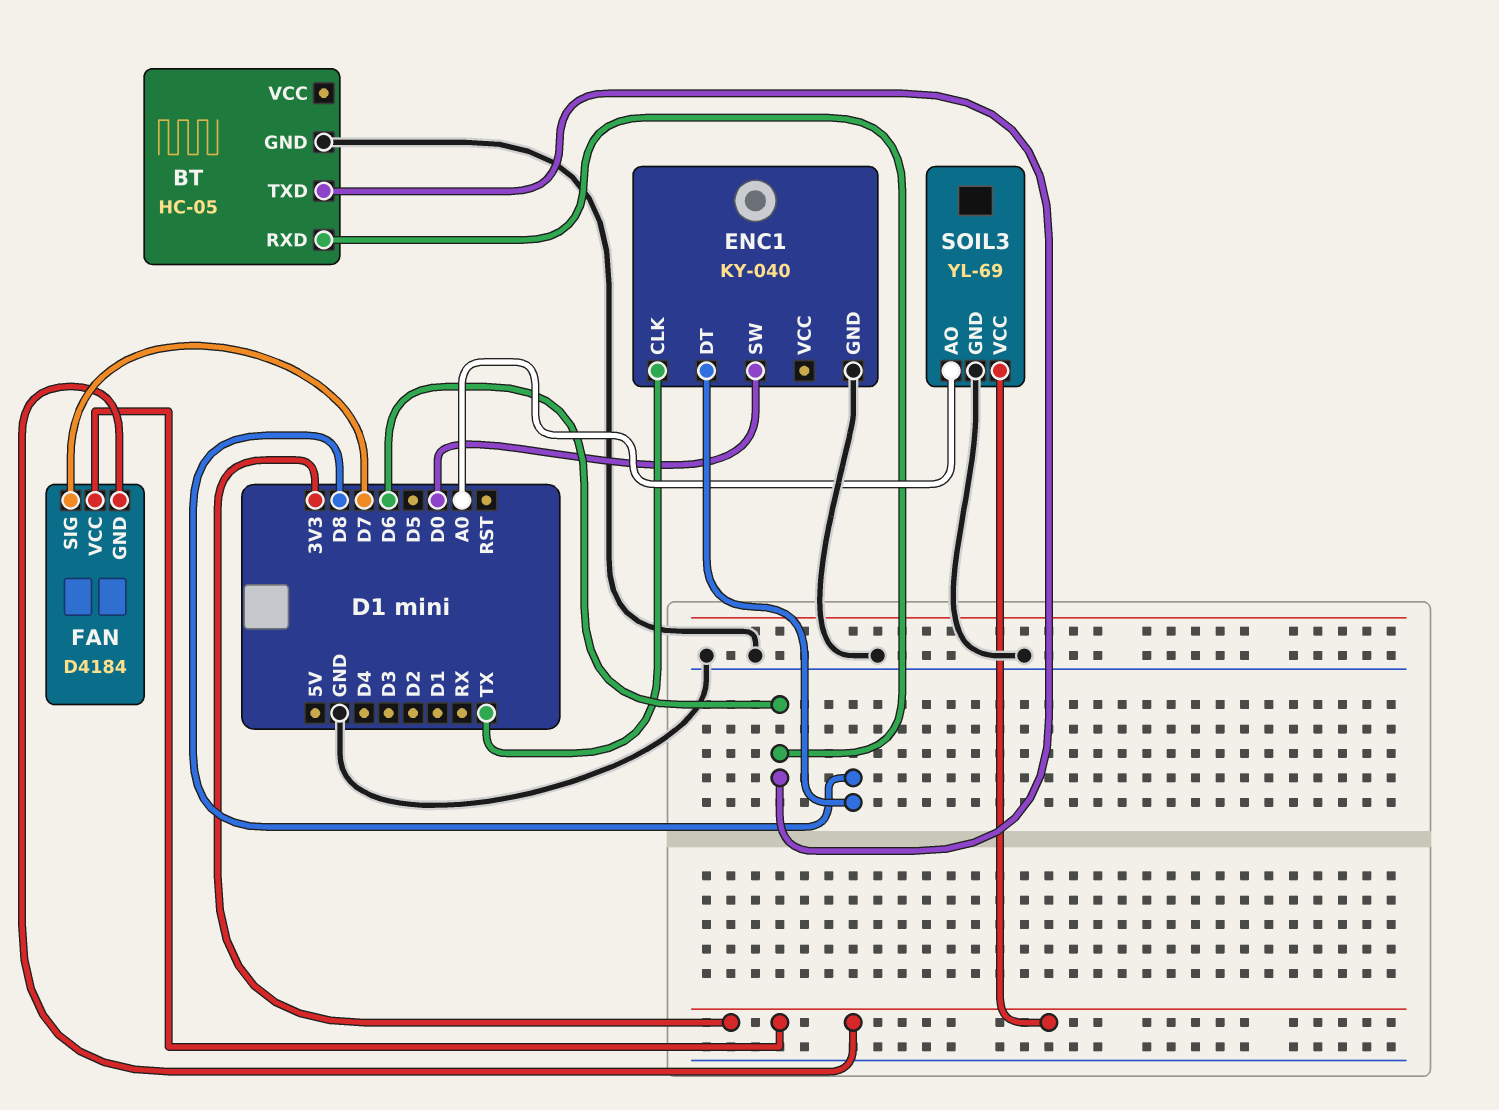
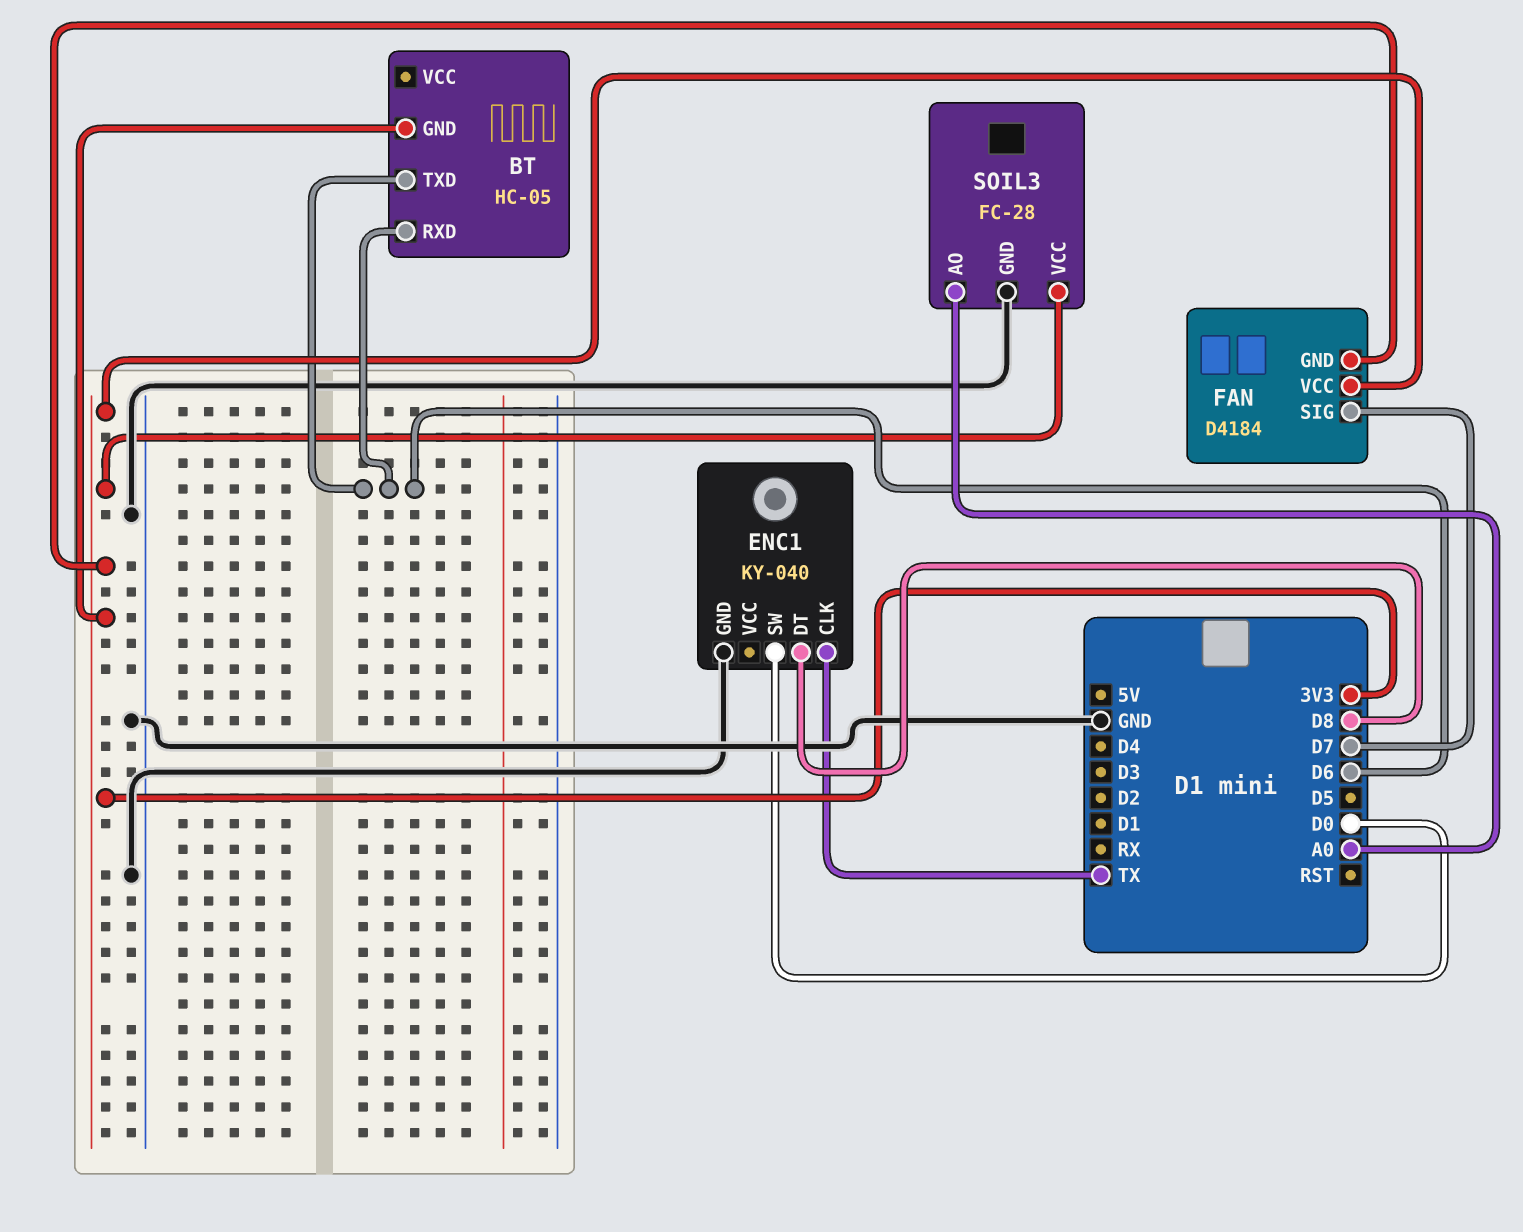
BT pin GND: GND -> 3V3
SOIL3: YL-69 -> FC-28

